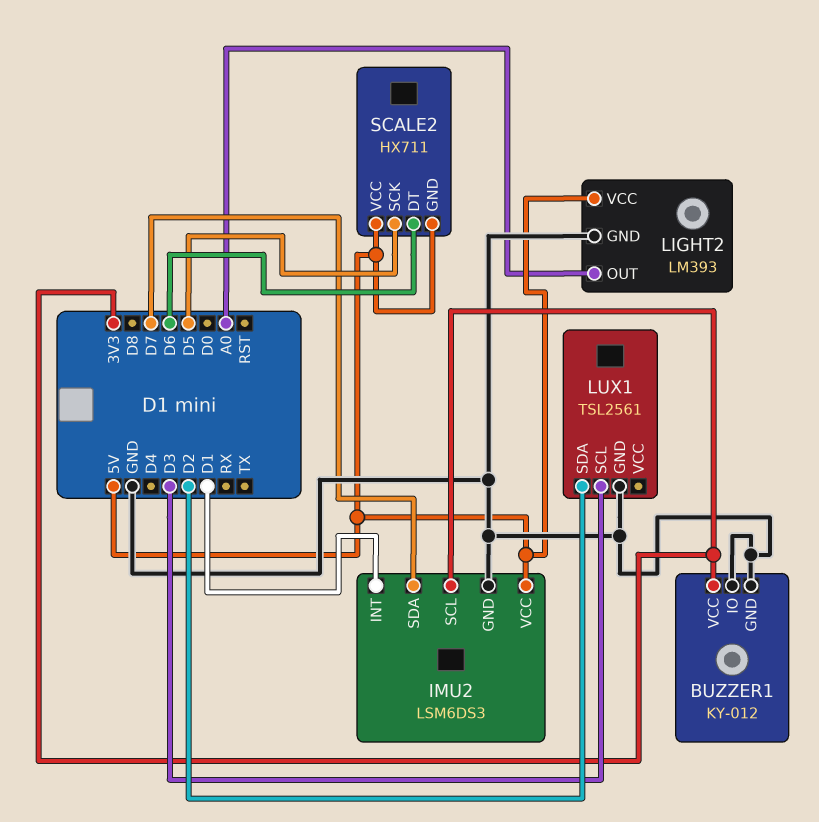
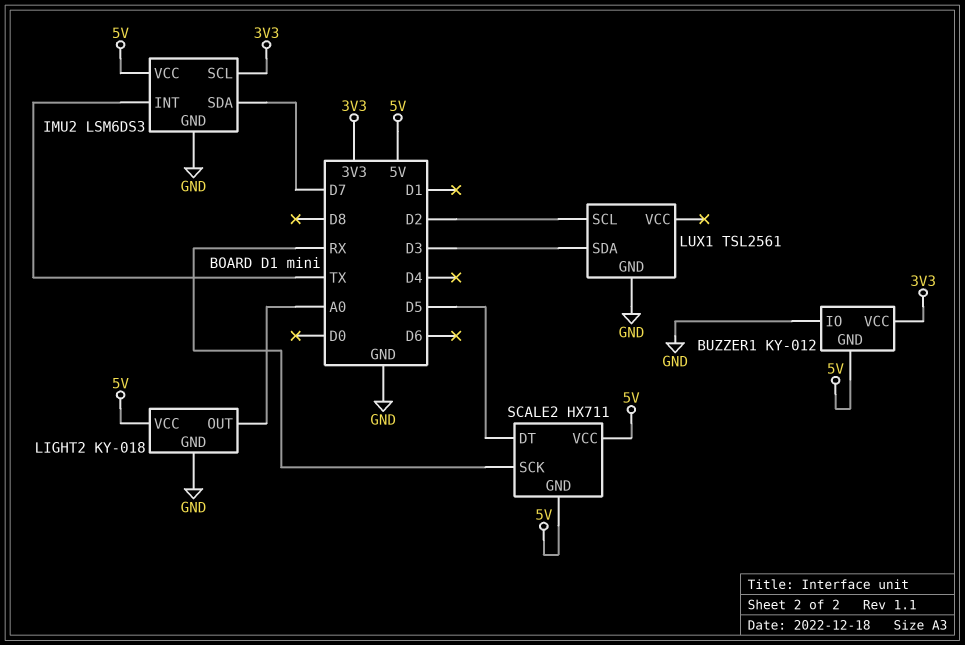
BUZZER1 pin GND: GND -> 5V
IMU2 pin INT: D1 -> TX
LIGHT2: LM393 -> KY-018
LUX1 pin SCL: D3 -> D2
LUX1 pin SDA: D2 -> D3
SCALE2 pin DT: D6 -> D5
SCALE2 pin SCK: D5 -> RX

